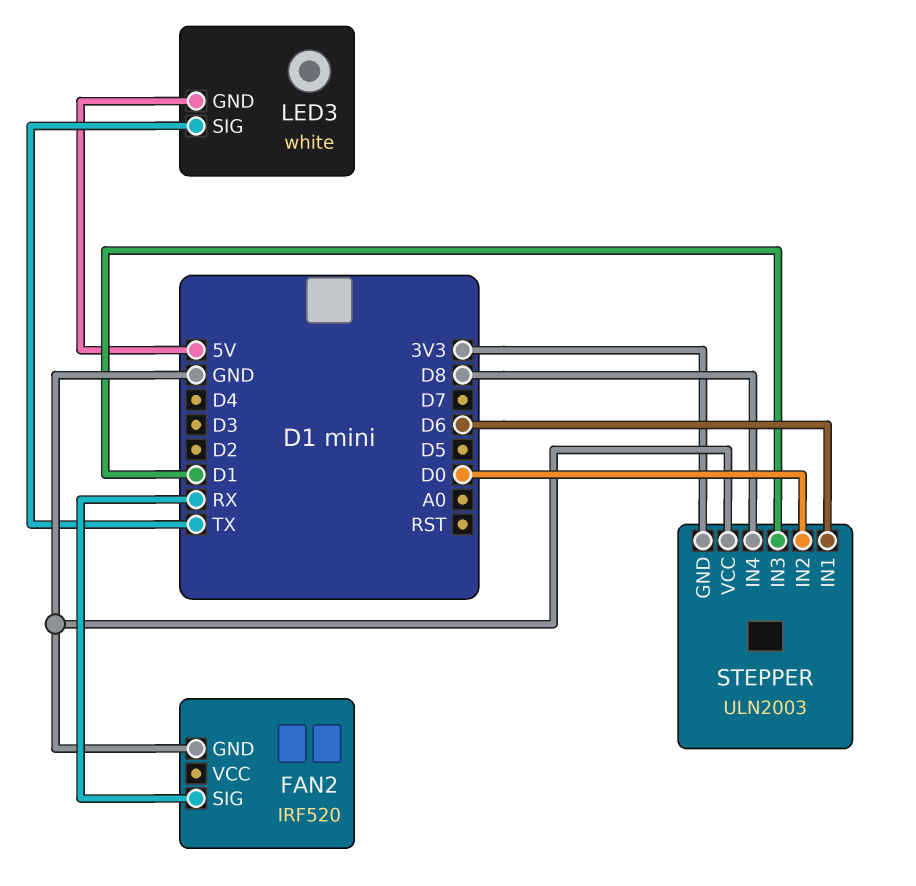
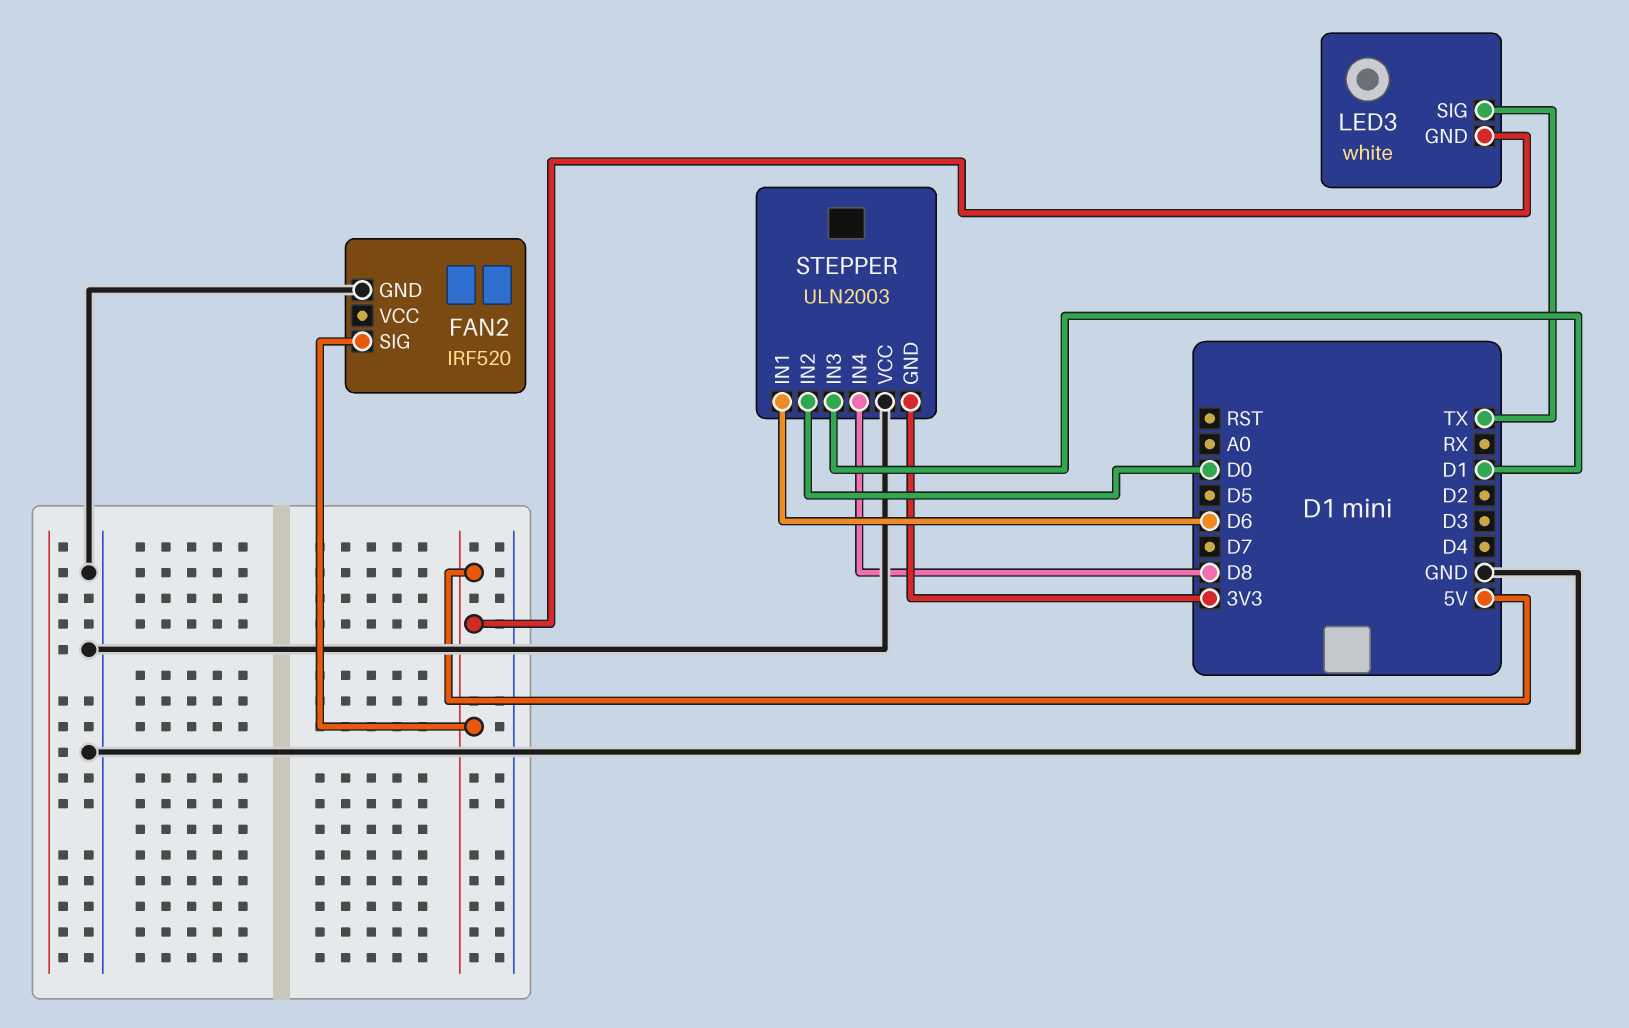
FAN2 pin SIG: RX -> 5V

